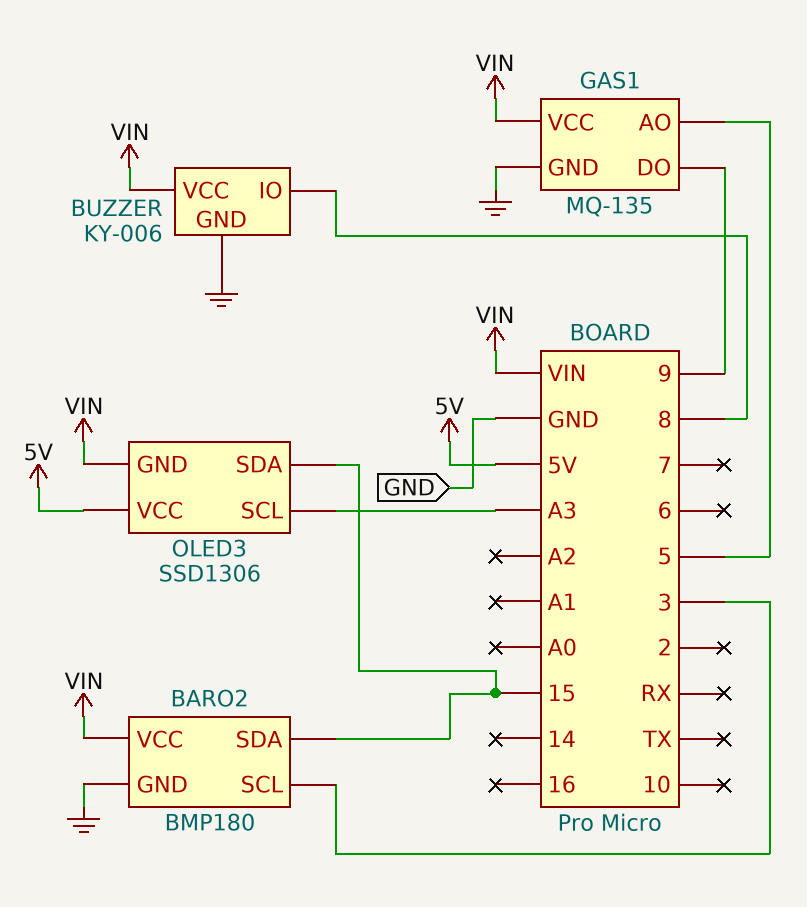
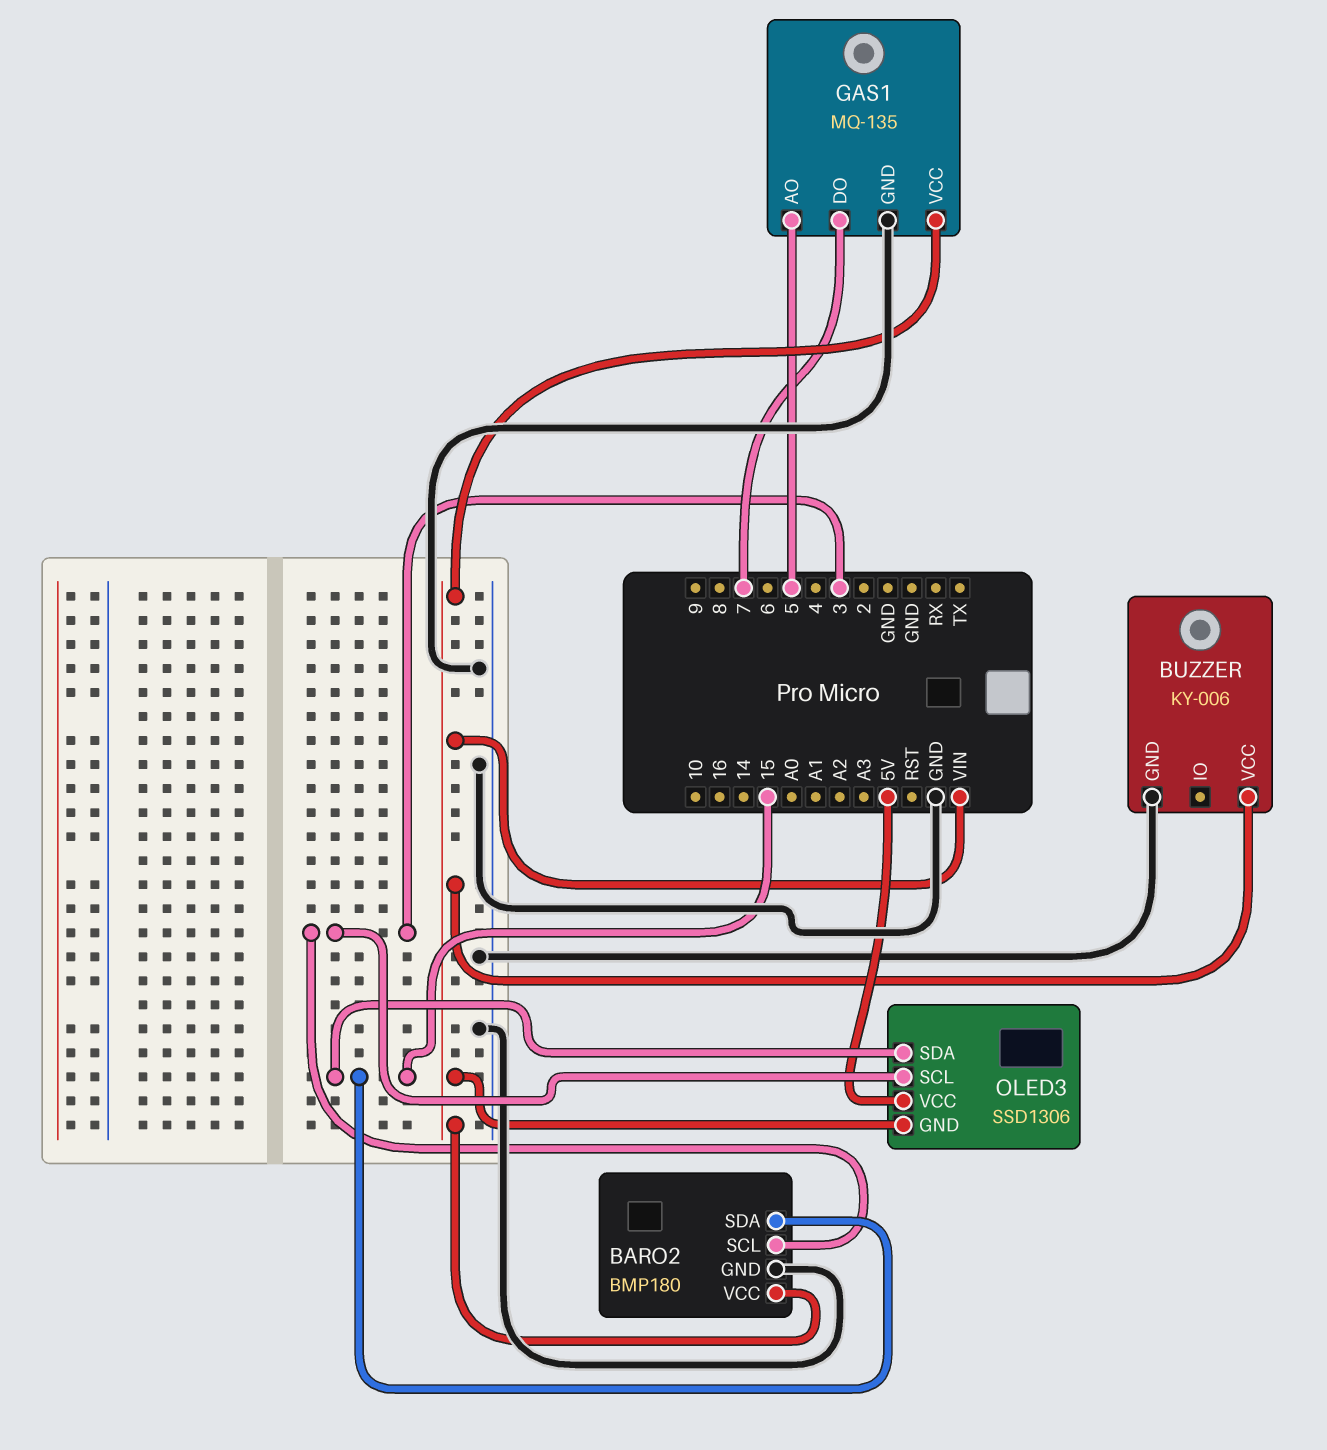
BUZZER pin IO: 8 -> none
GAS1 pin DO: 9 -> 7
OLED3 pin SCL: A3 -> 3

